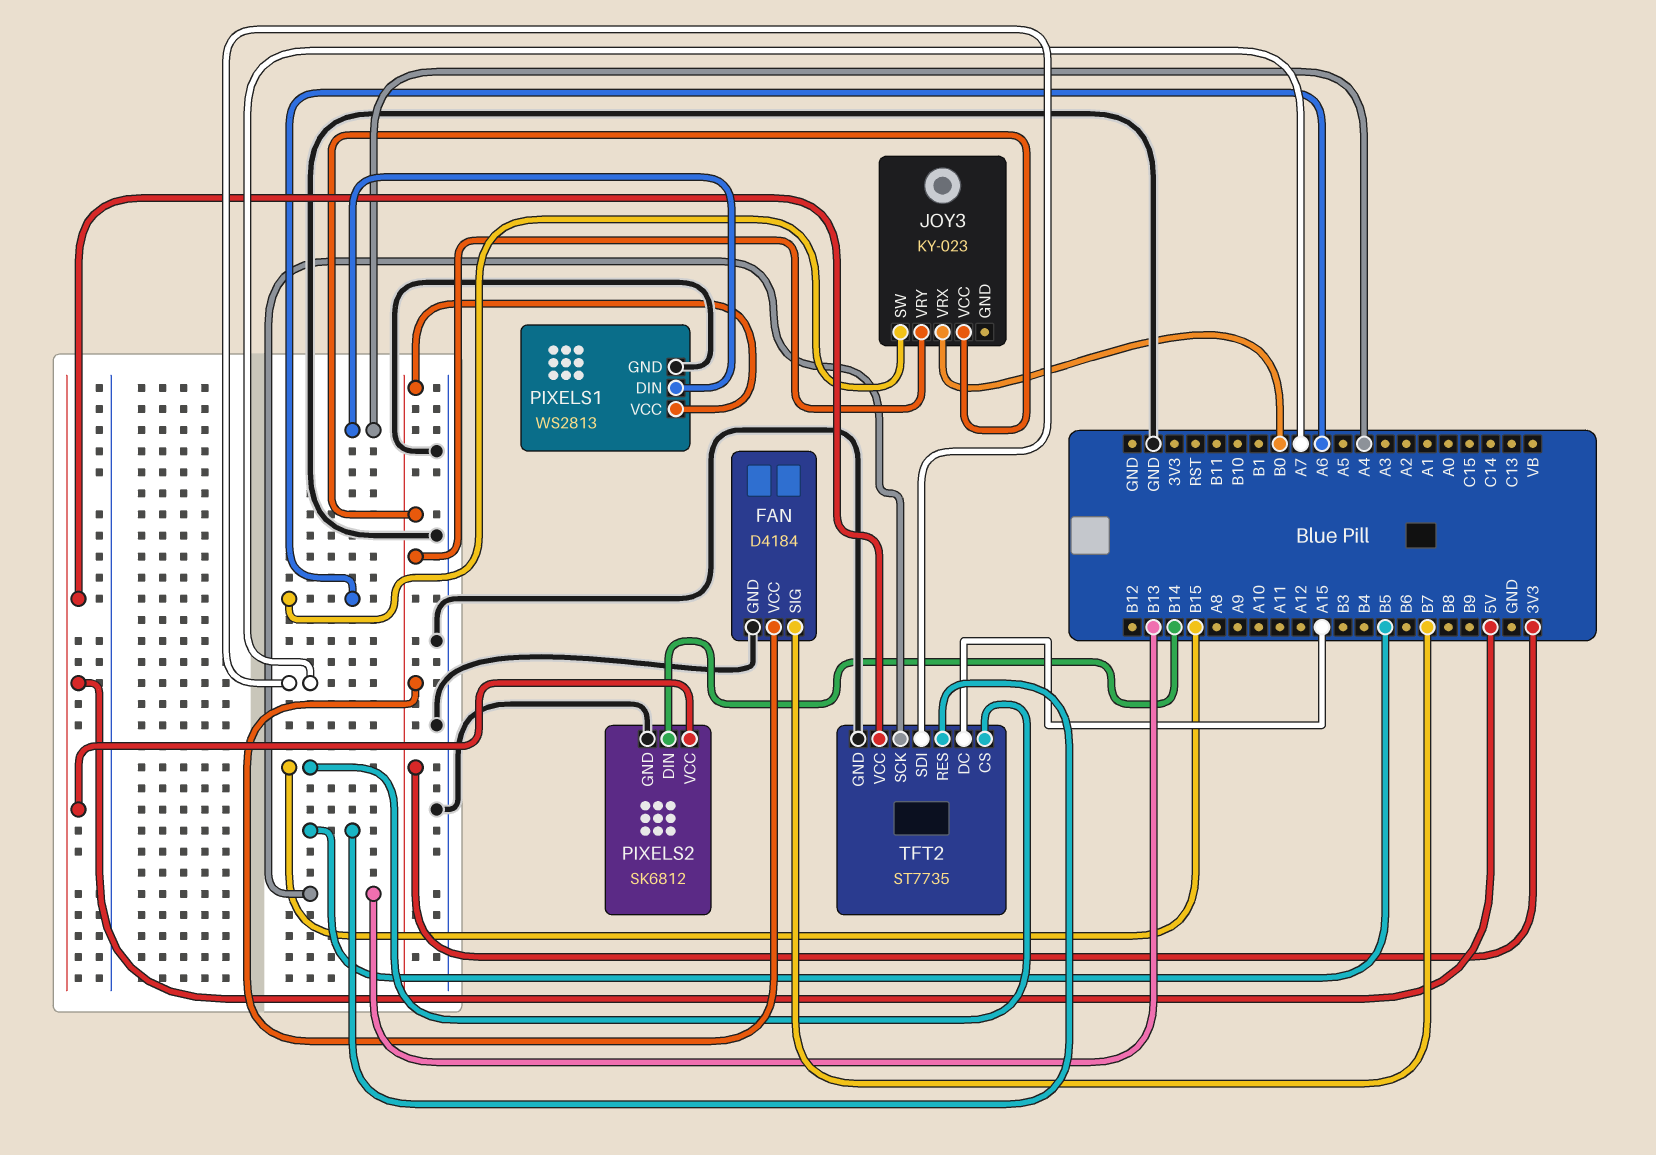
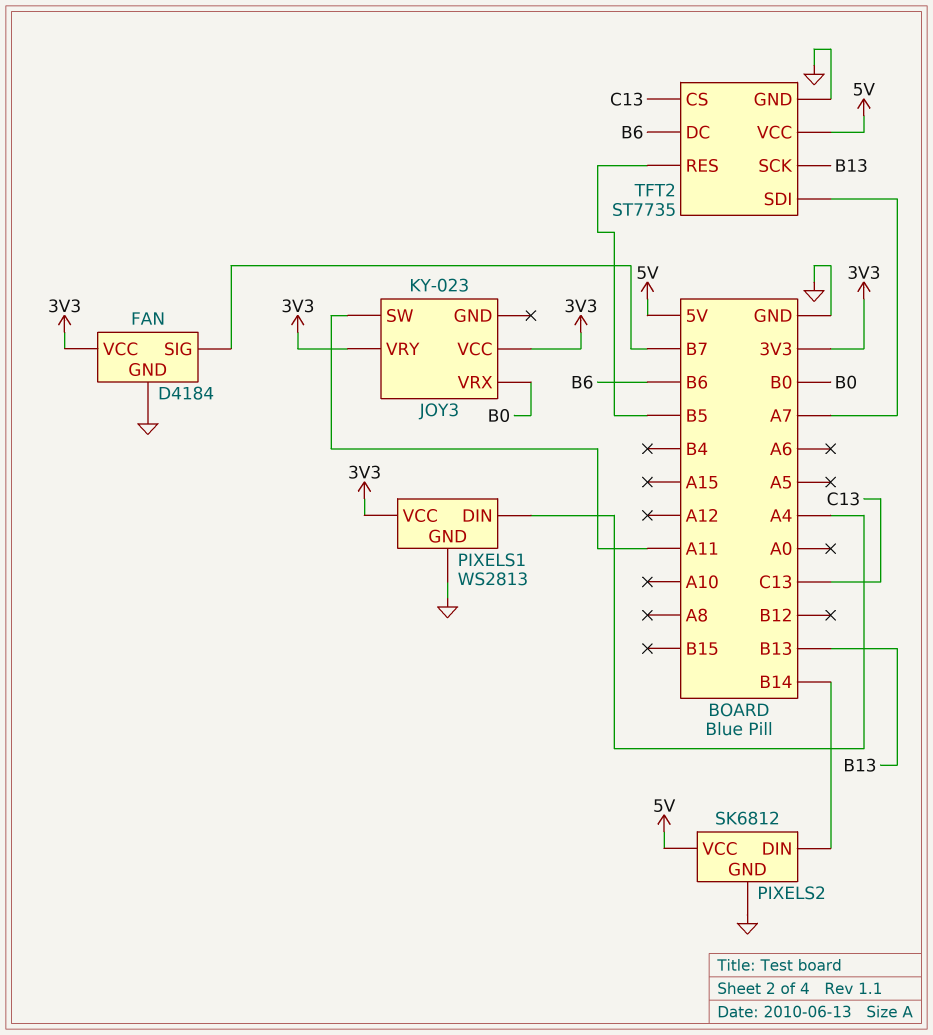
JOY3 pin SW: A6 -> A11
TFT2 pin CS: B15 -> C13
TFT2 pin DC: A15 -> B6

